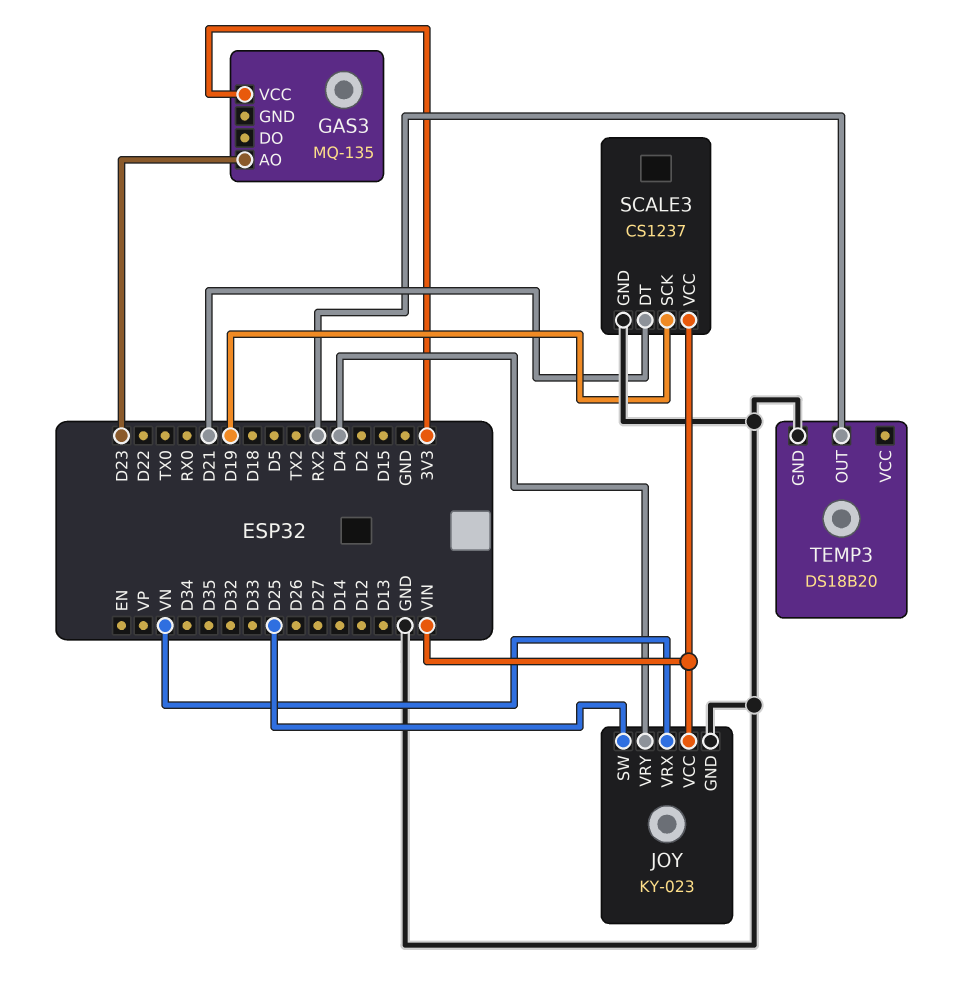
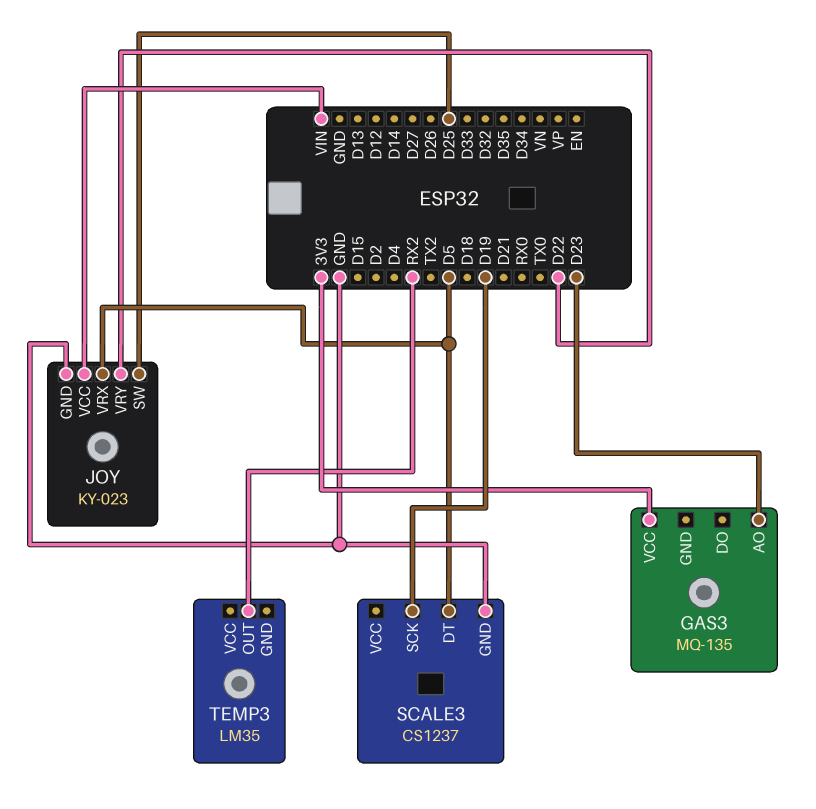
JOY pin VRX: VN -> D5
JOY pin VRY: D4 -> D22
SCALE3 pin DT: D21 -> D5
SCALE3 pin VCC: VIN -> none
TEMP3: DS18B20 -> LM35
TEMP3 pin GND: GND -> none

